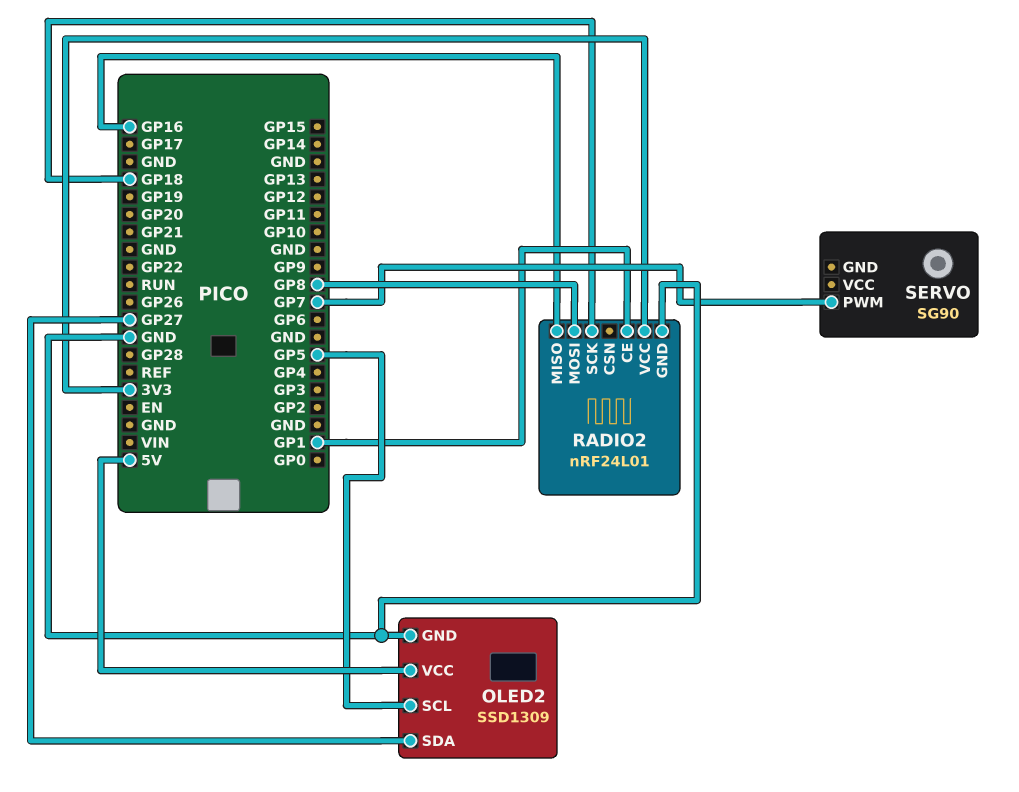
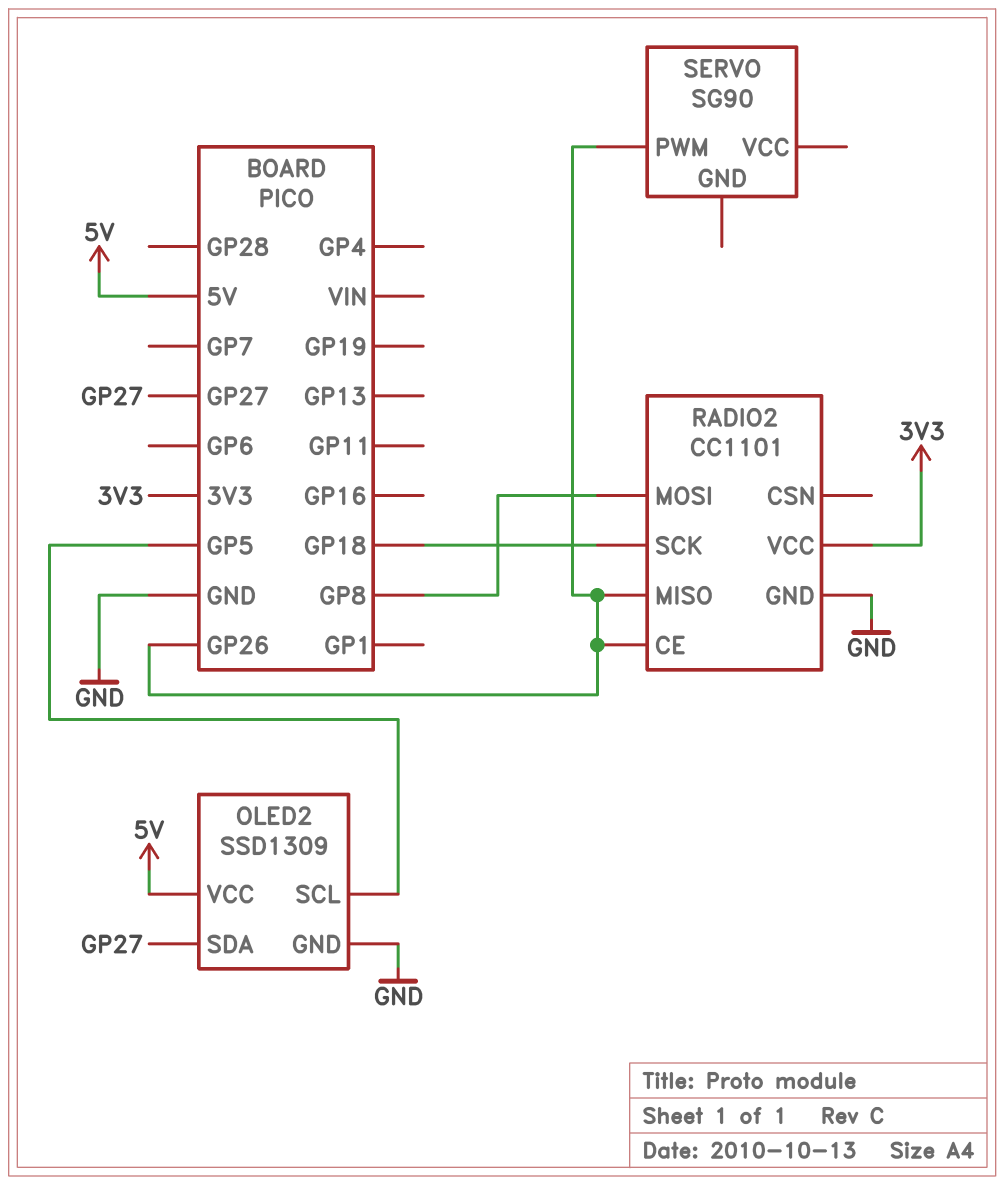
RADIO2: nRF24L01 -> CC1101
RADIO2 pin CE: GP1 -> GP26
RADIO2 pin MISO: GP16 -> GP26
SERVO pin PWM: GP7 -> GP26

